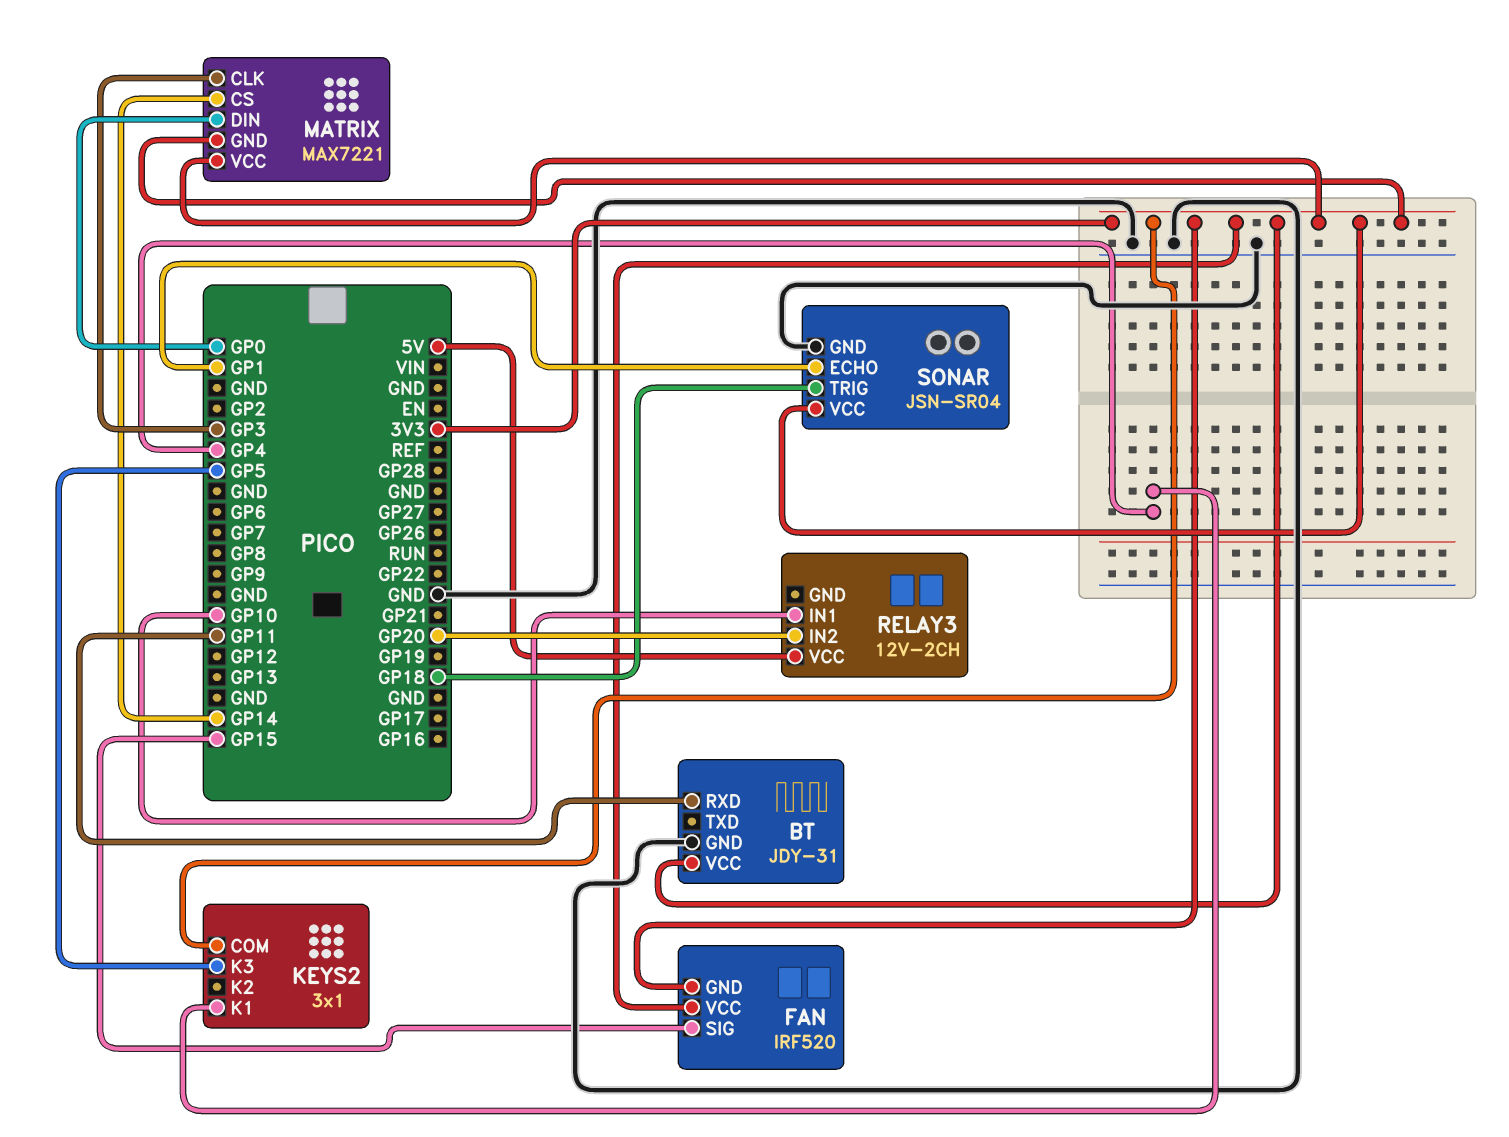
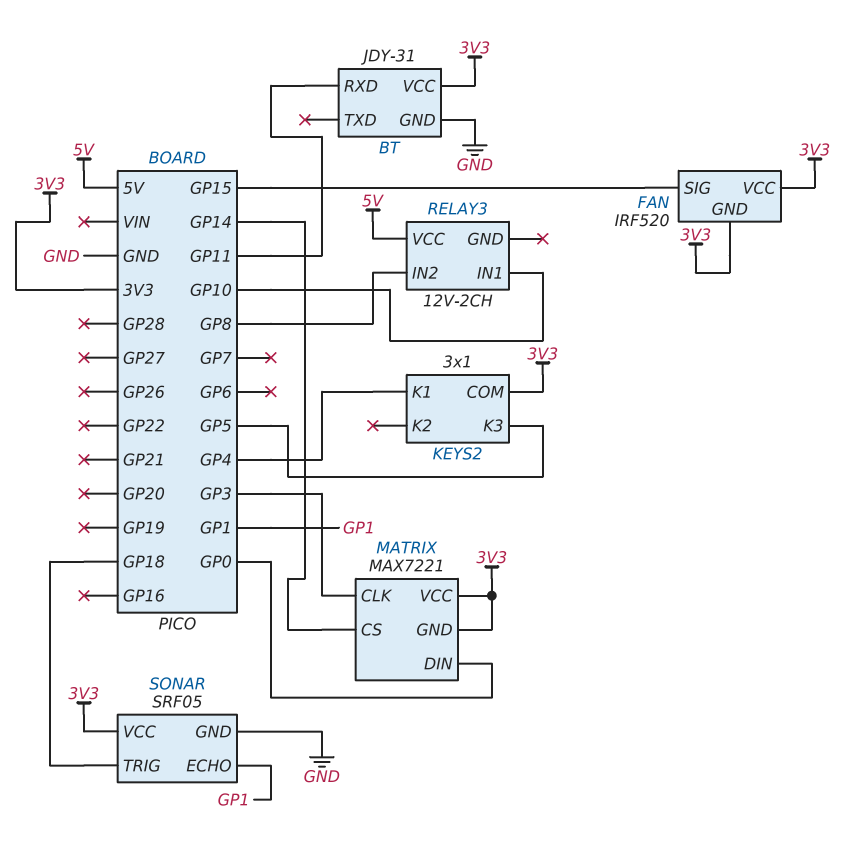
RELAY3 pin IN2: GP20 -> GP8
SONAR: JSN-SR04 -> SRF05

